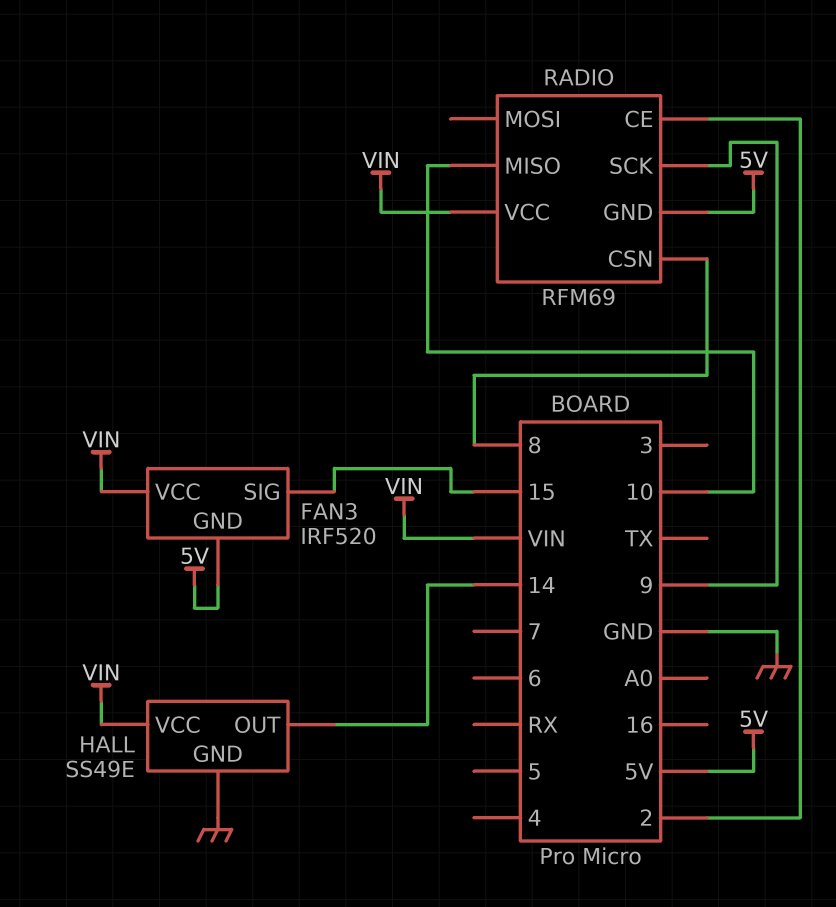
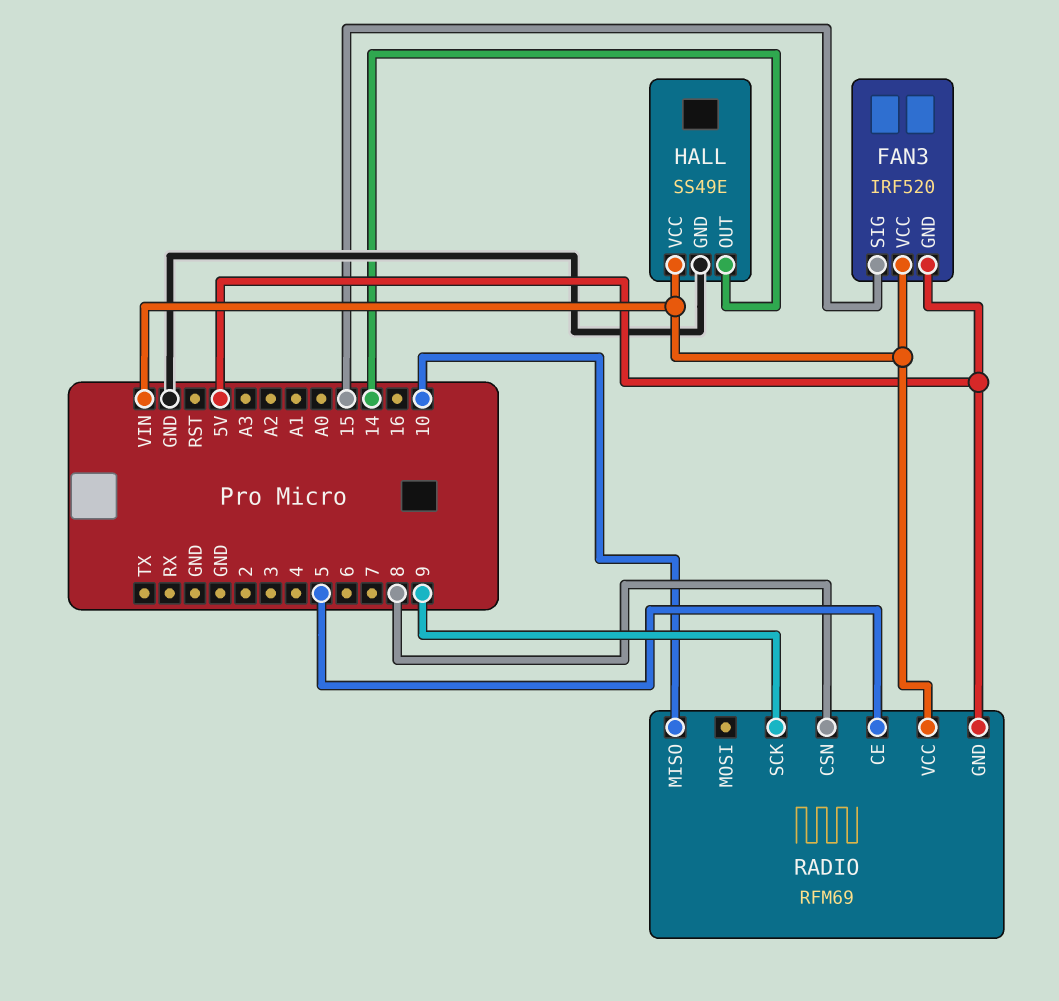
RADIO pin CE: 2 -> 5

